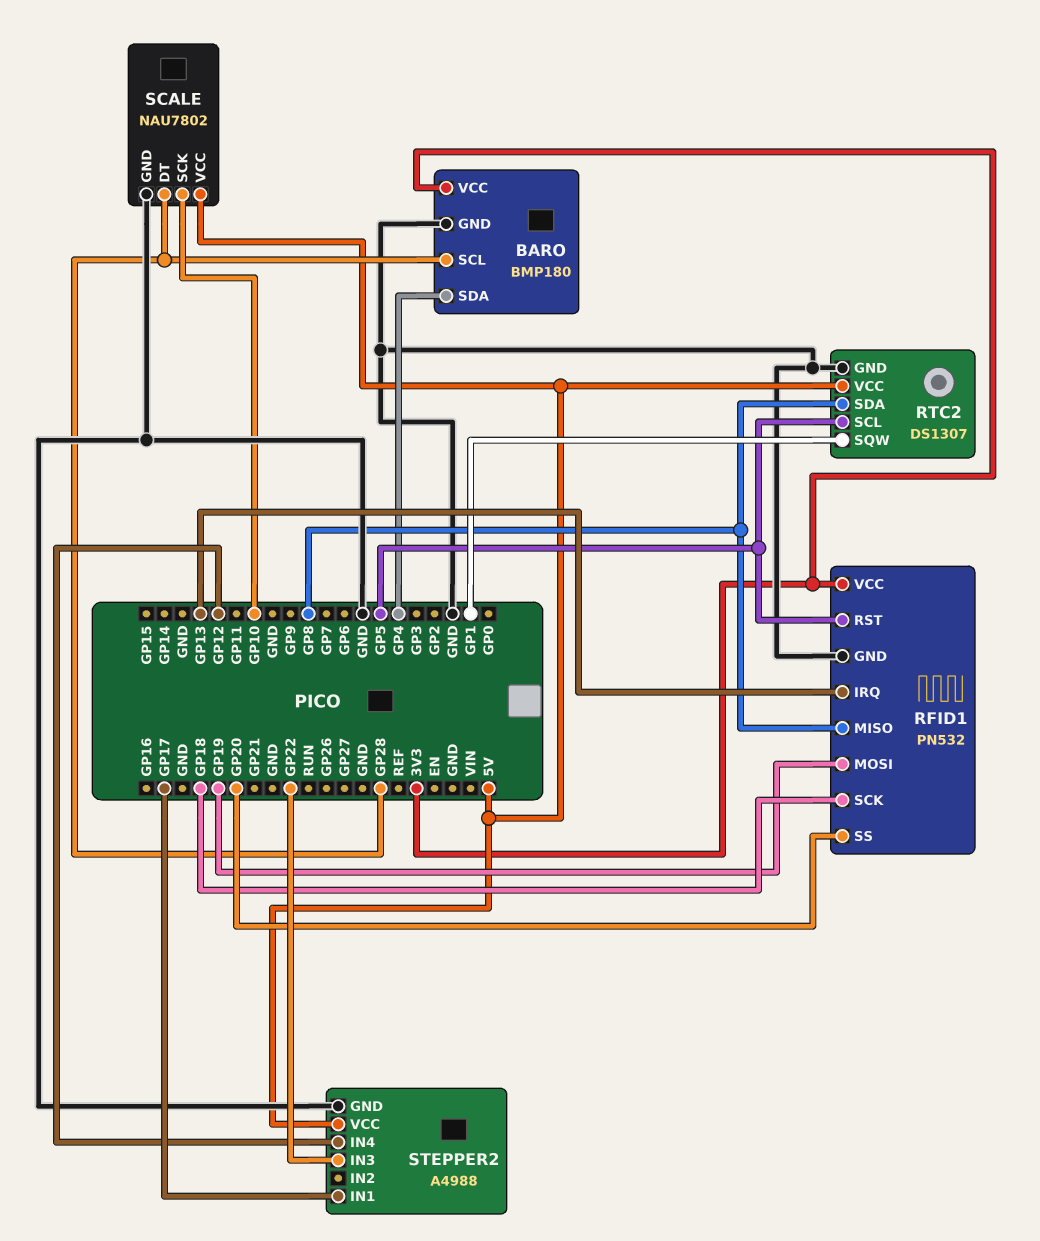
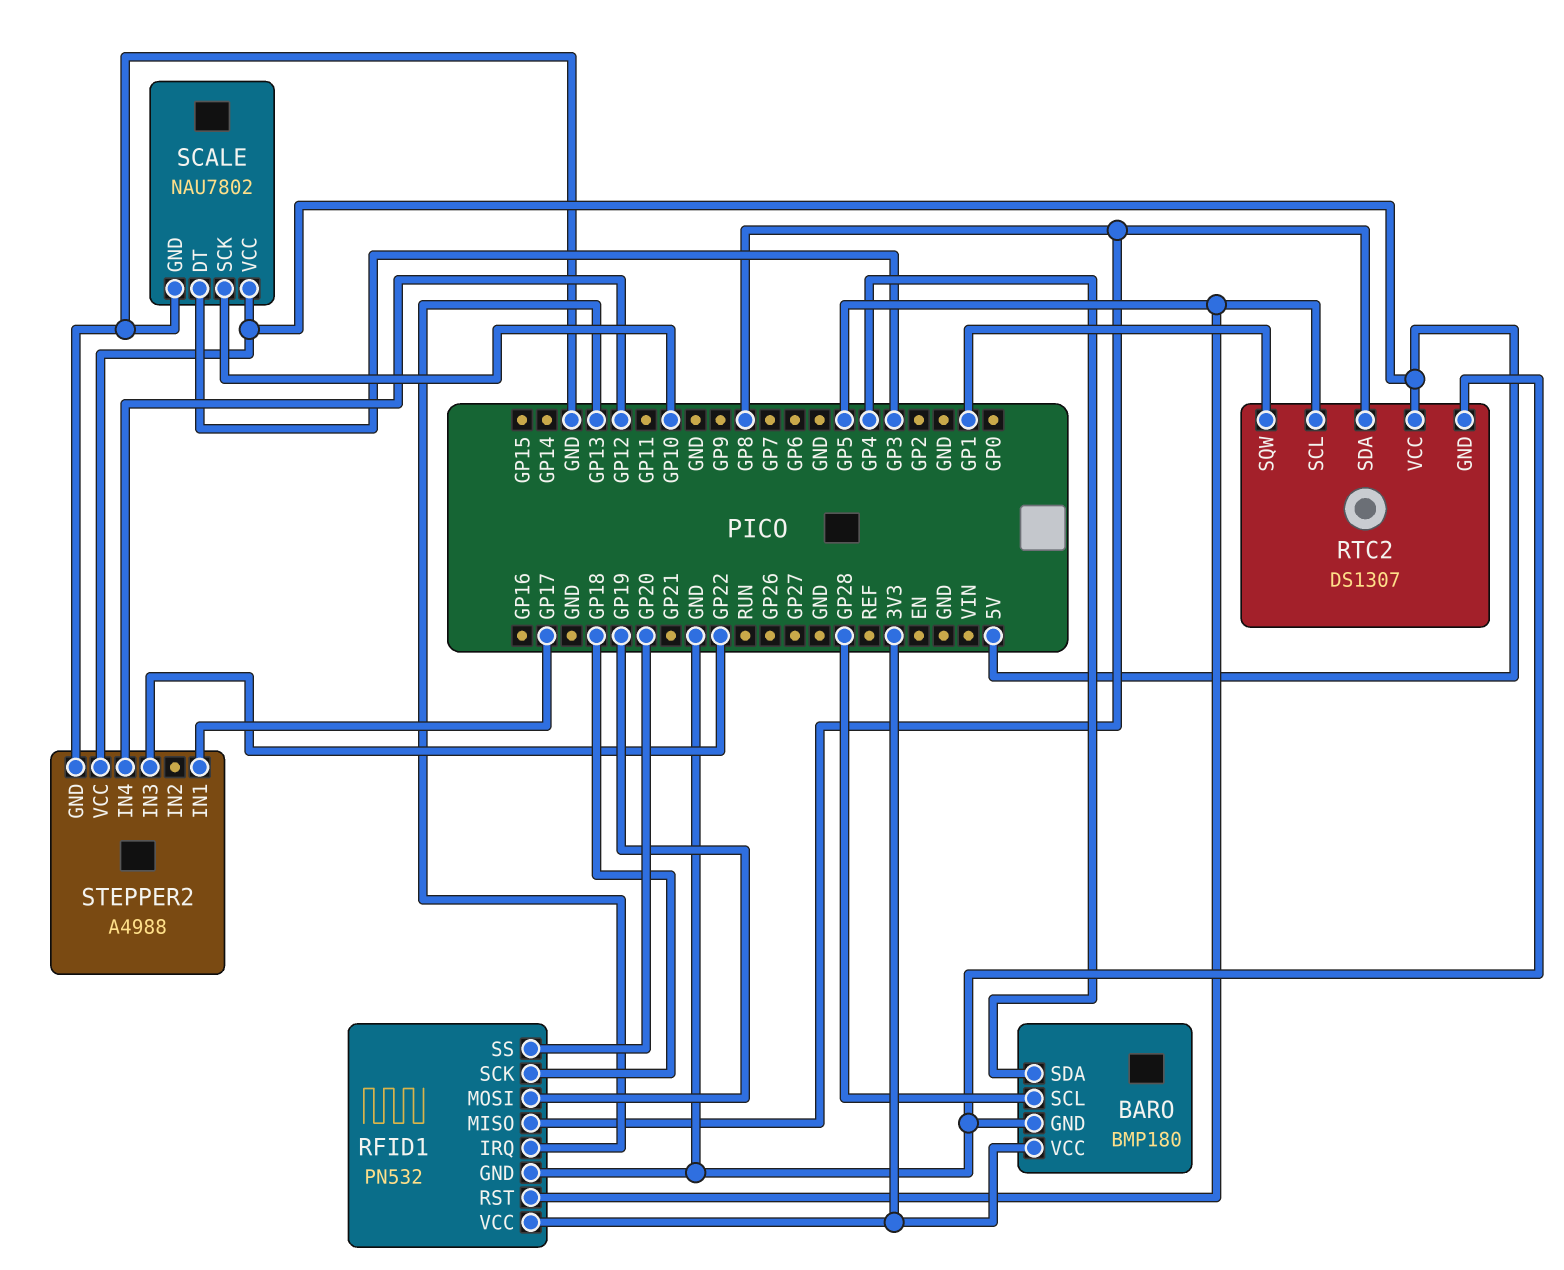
SCALE pin DT: GP28 -> GP3

